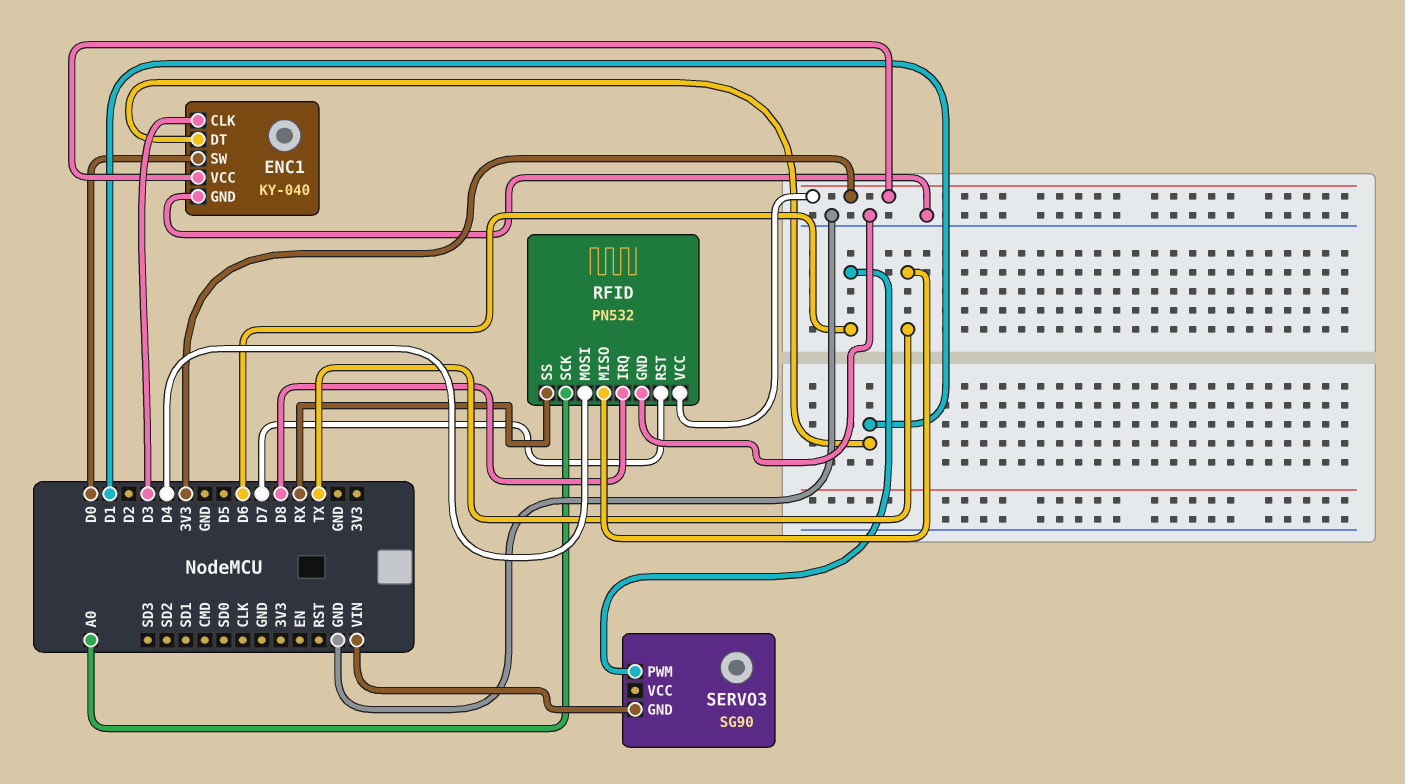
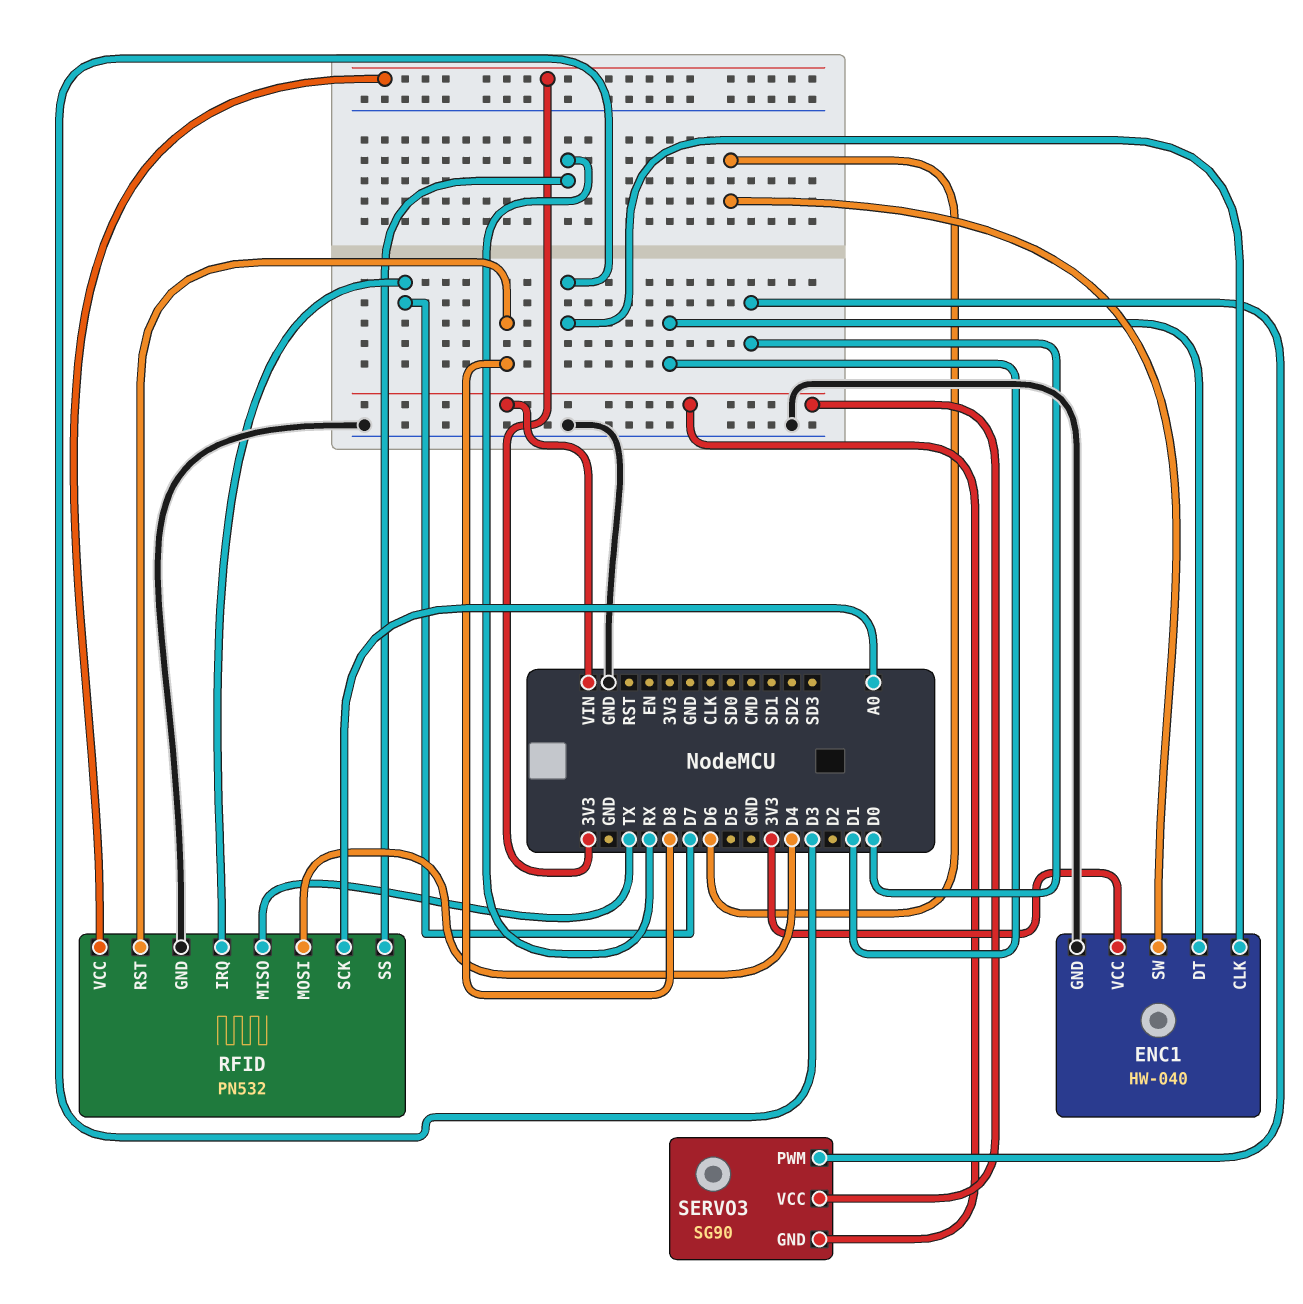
ENC1: KY-040 -> HW-040
ENC1 pin SW: D0 -> D6
RFID pin IRQ: D8 -> D7
RFID pin RST: D7 -> D8
SERVO3 pin PWM: D6 -> D0
SERVO3 pin VCC: none -> VIN

